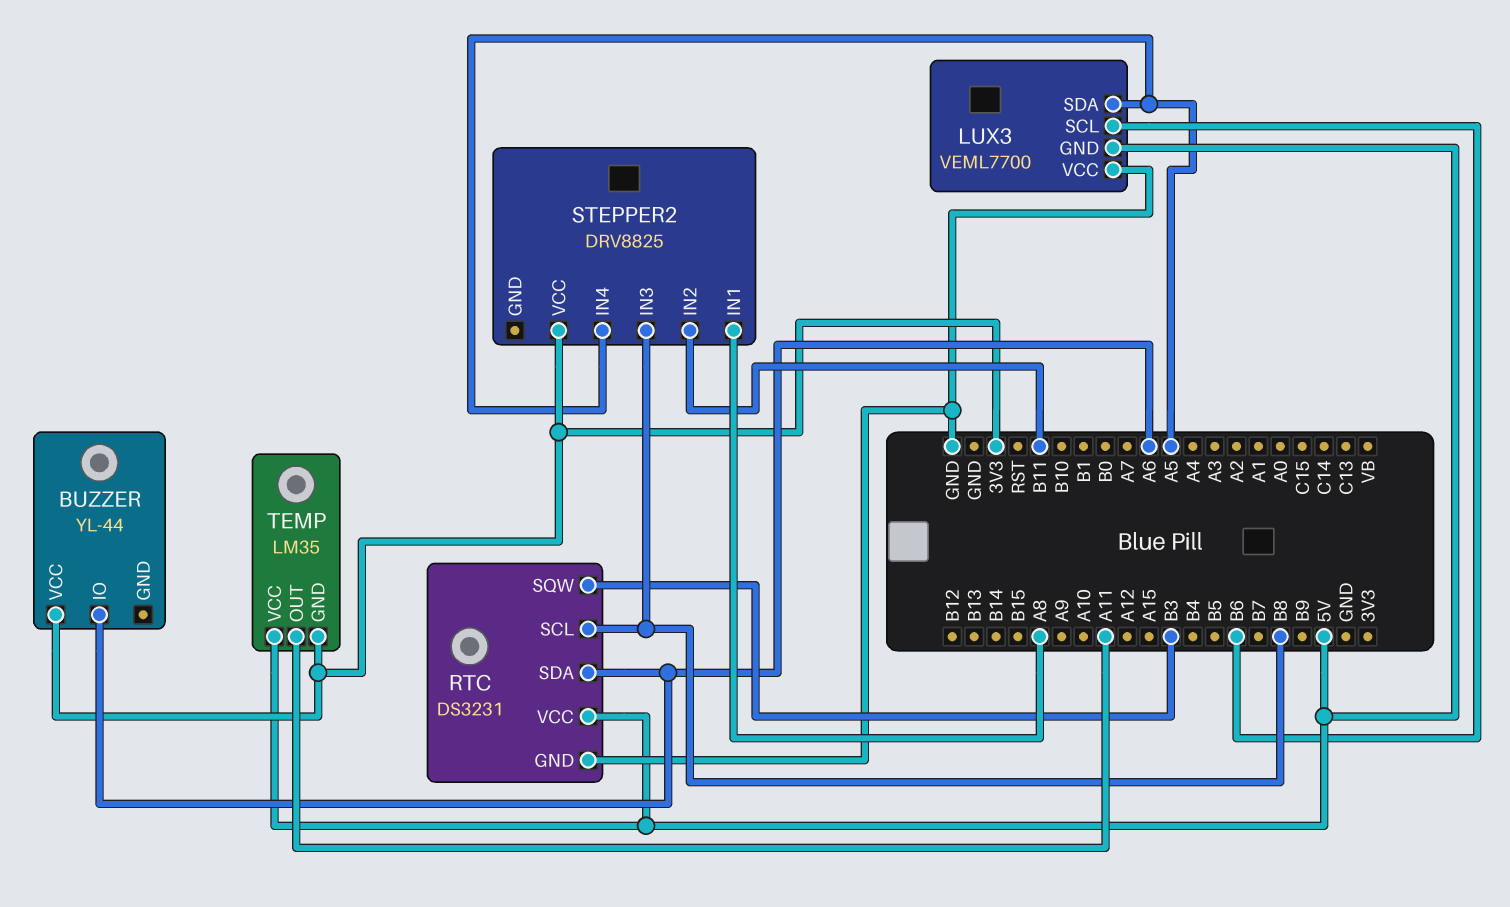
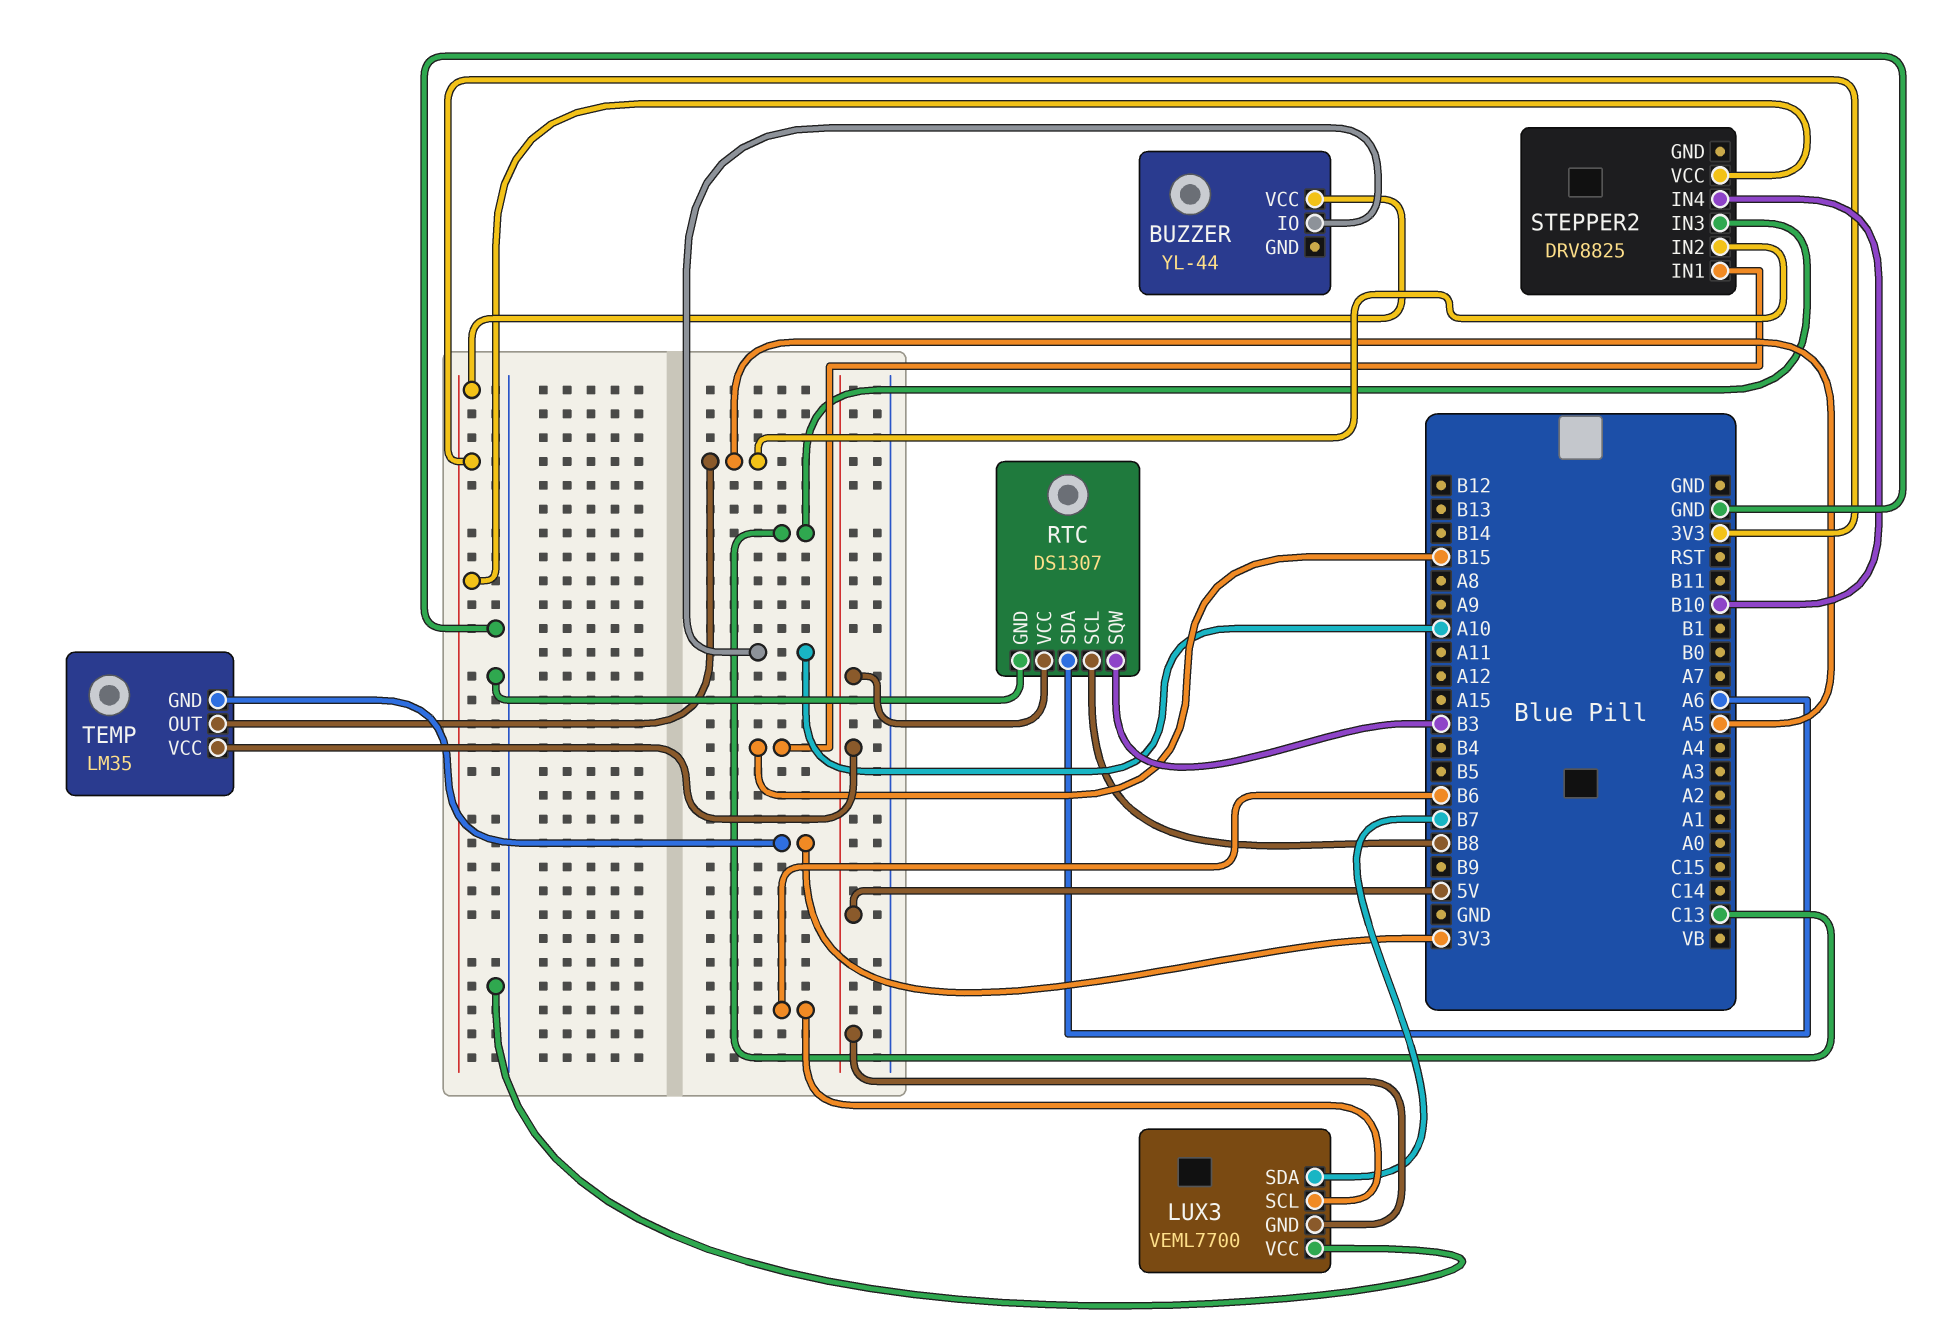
BUZZER pin IO: A6 -> A10
LUX3 pin SDA: A5 -> B7
RTC: DS3231 -> DS1307
STEPPER2 pin IN1: A8 -> B15
STEPPER2 pin IN2: B11 -> A5
STEPPER2 pin IN3: B8 -> C13
STEPPER2 pin IN4: A5 -> B10
TEMP pin OUT: A11 -> A5

